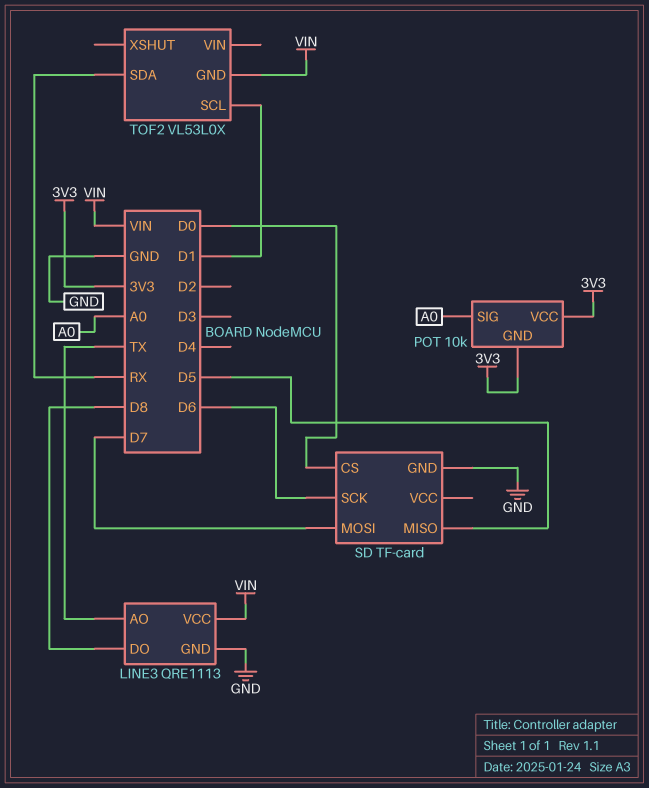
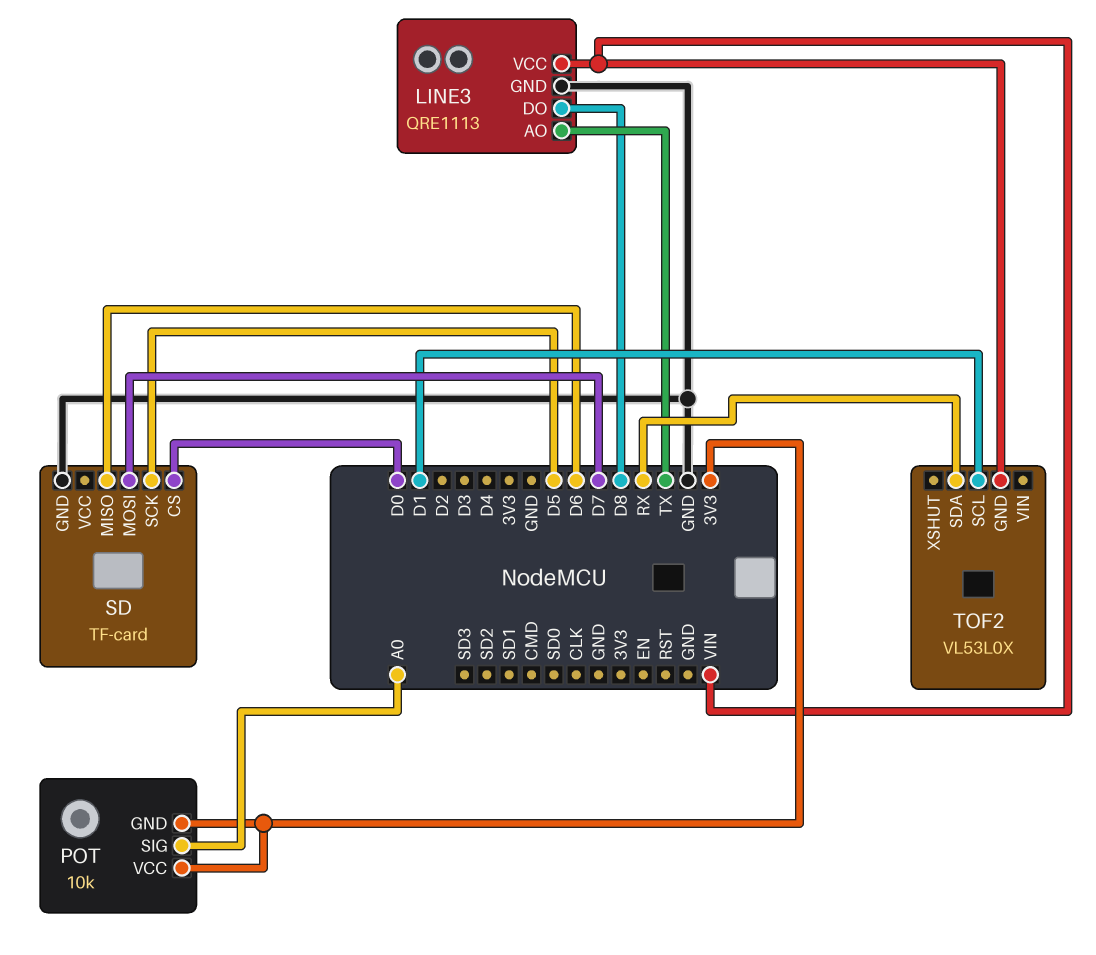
SD pin MISO: D5 -> D6
SD pin SCK: D6 -> D5

